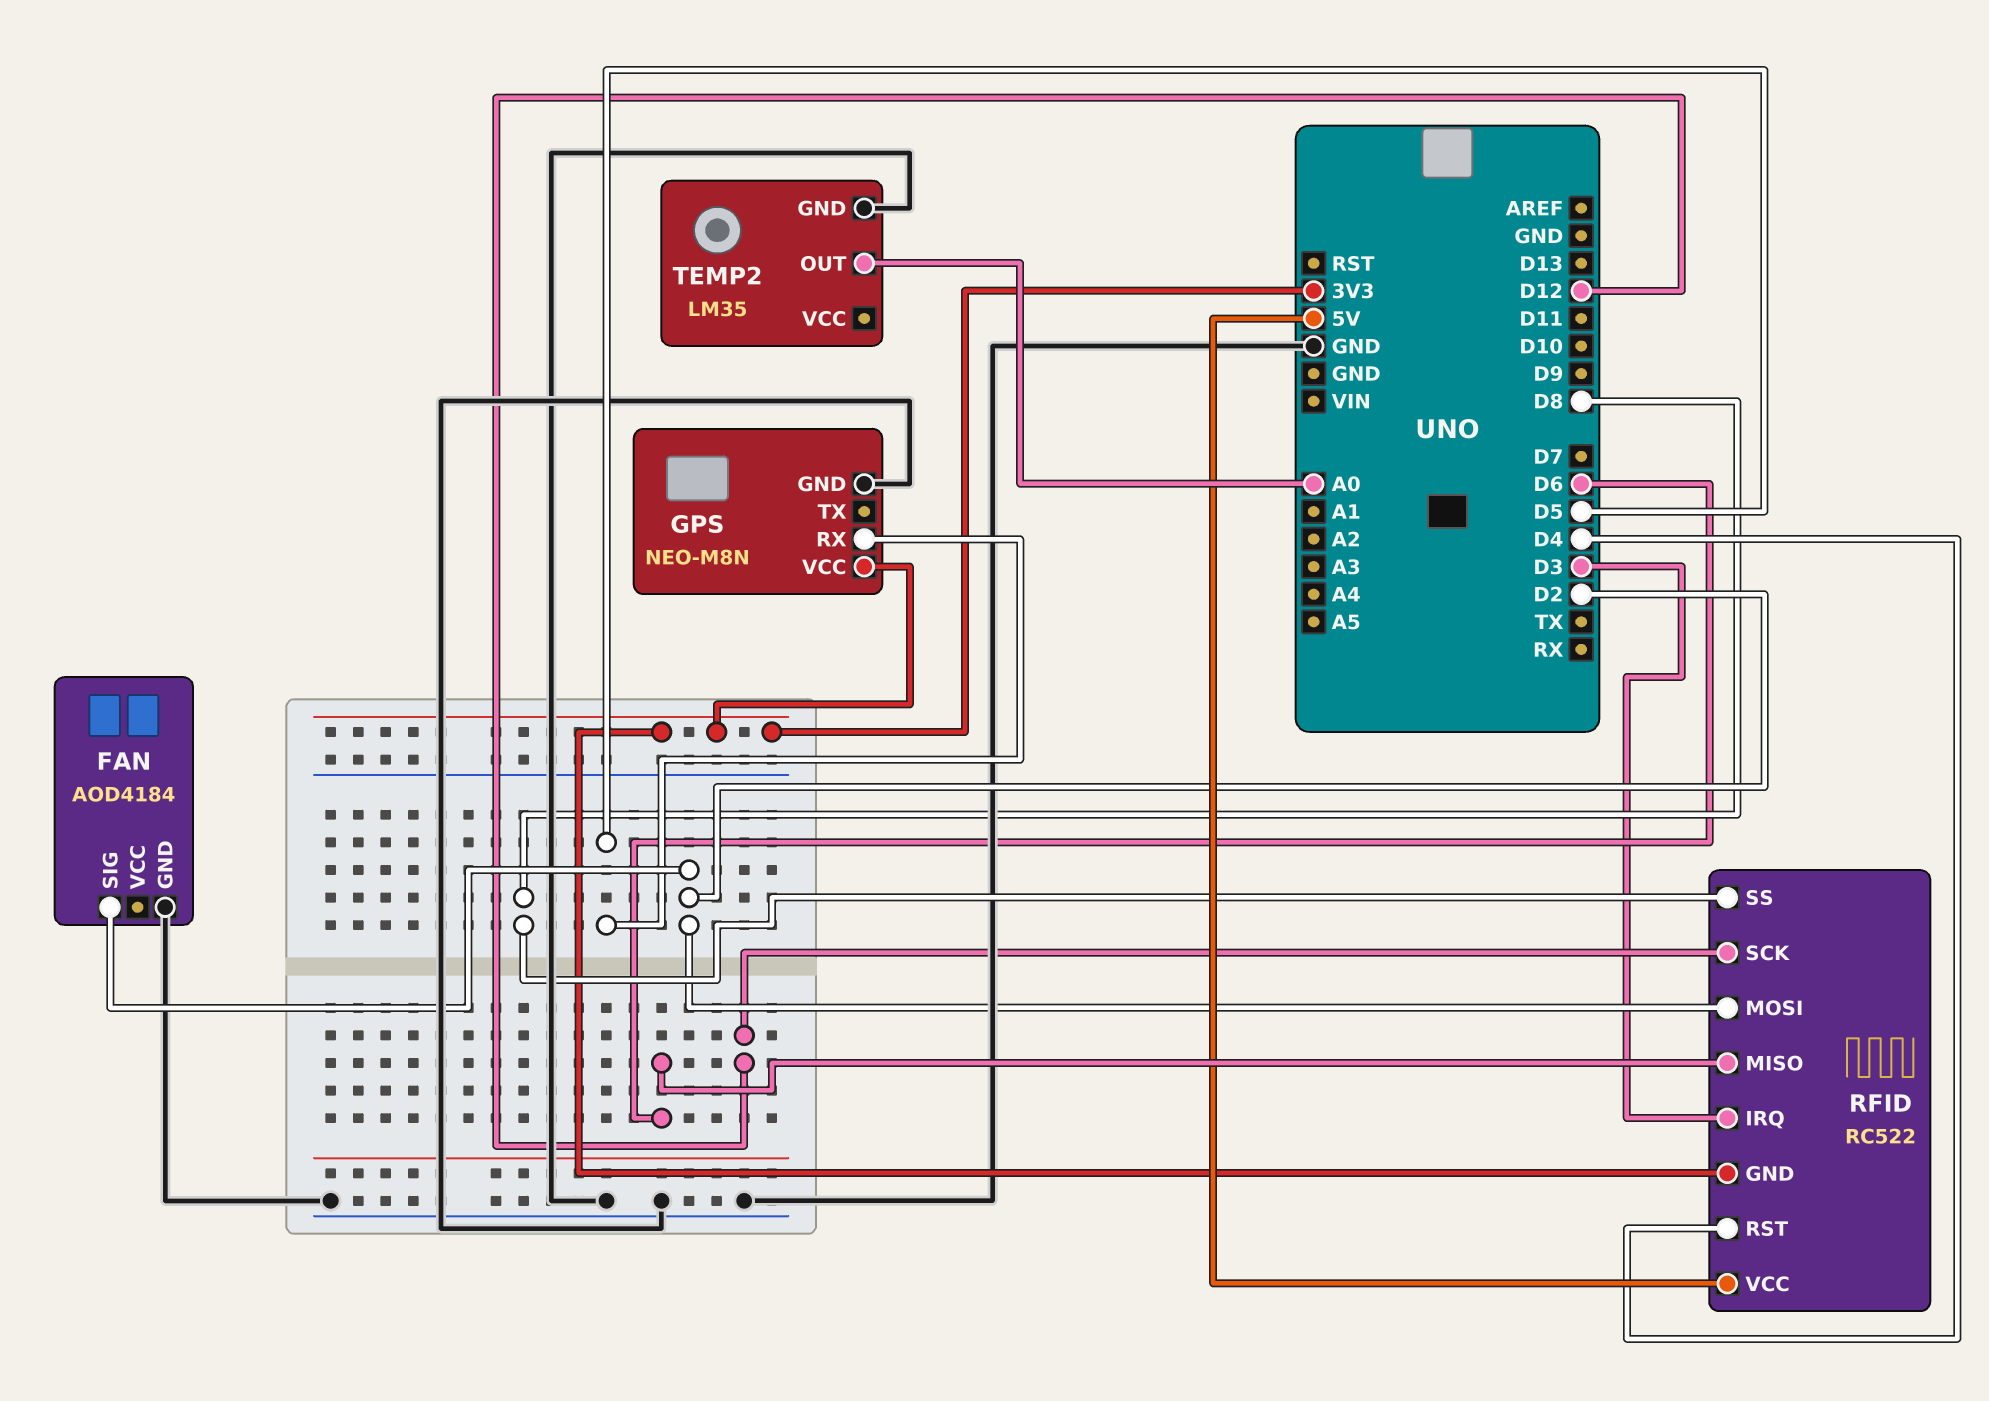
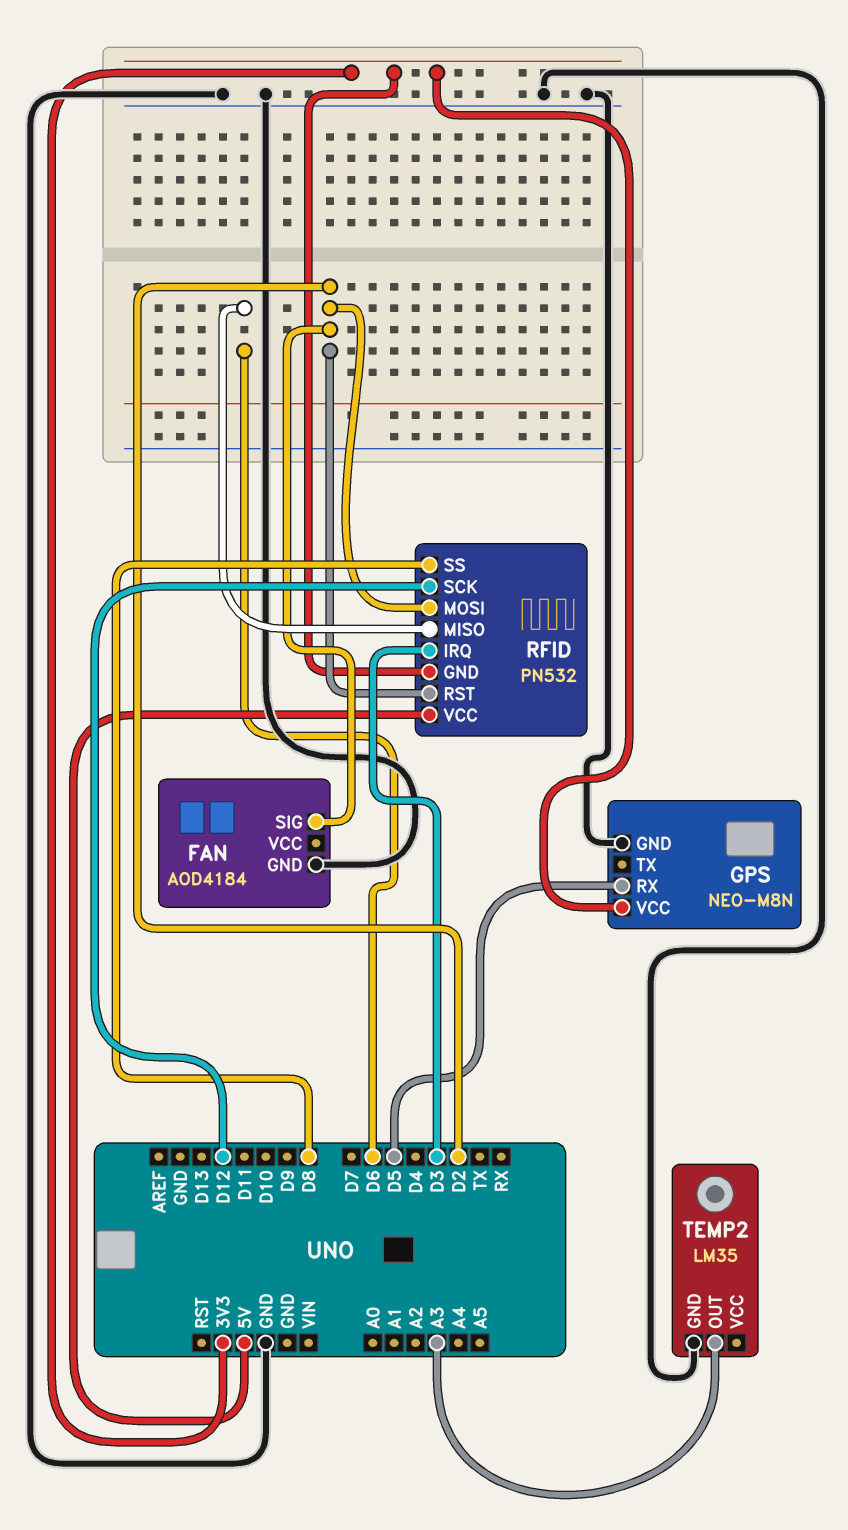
RFID: RC522 -> PN532
RFID pin RST: D4 -> D2
TEMP2 pin OUT: A0 -> A3

